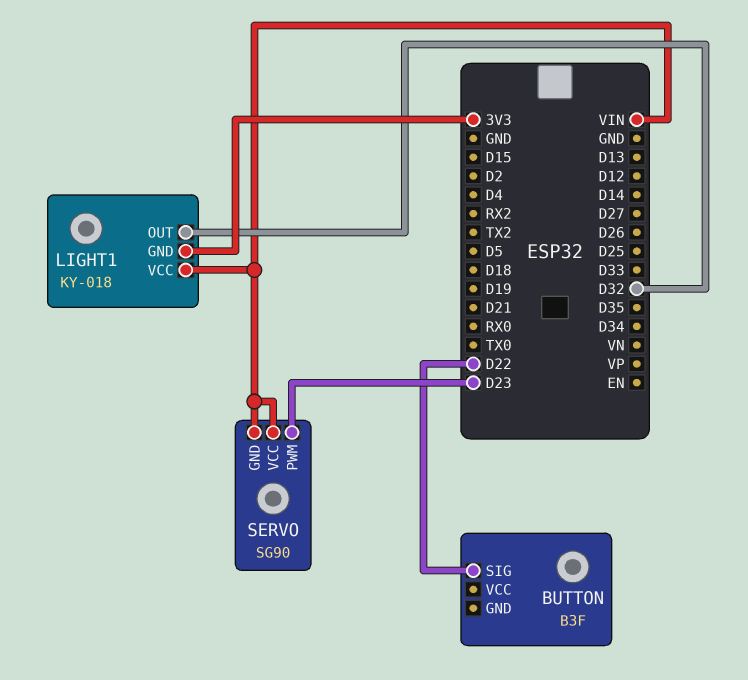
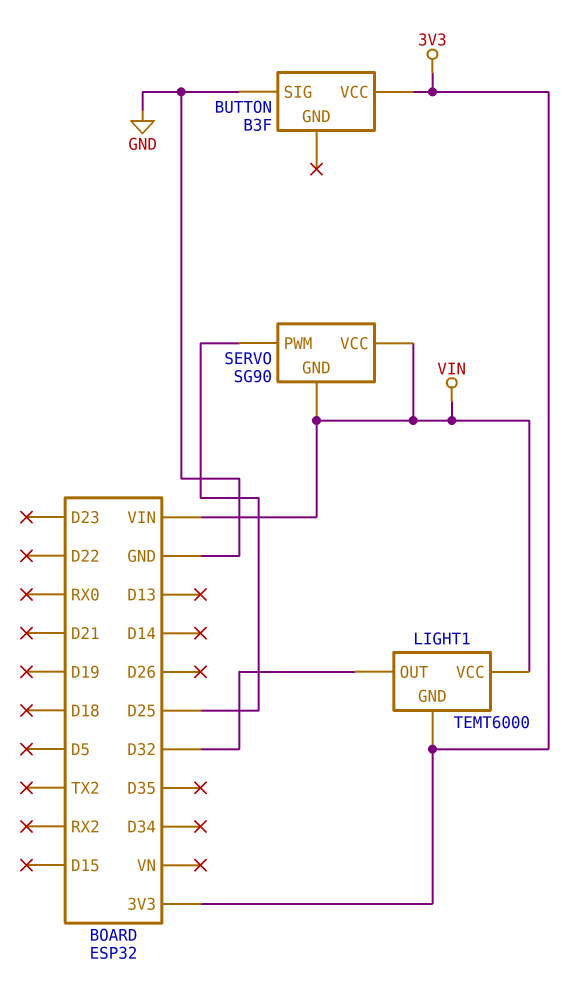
BUTTON pin SIG: D22 -> GND
BUTTON pin VCC: none -> 3V3
LIGHT1: KY-018 -> TEMT6000
SERVO pin PWM: D23 -> D25

